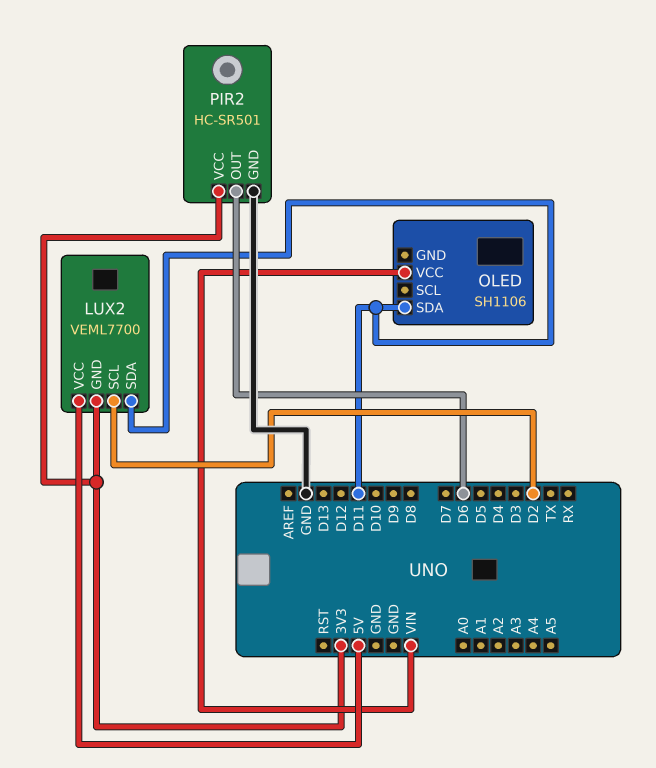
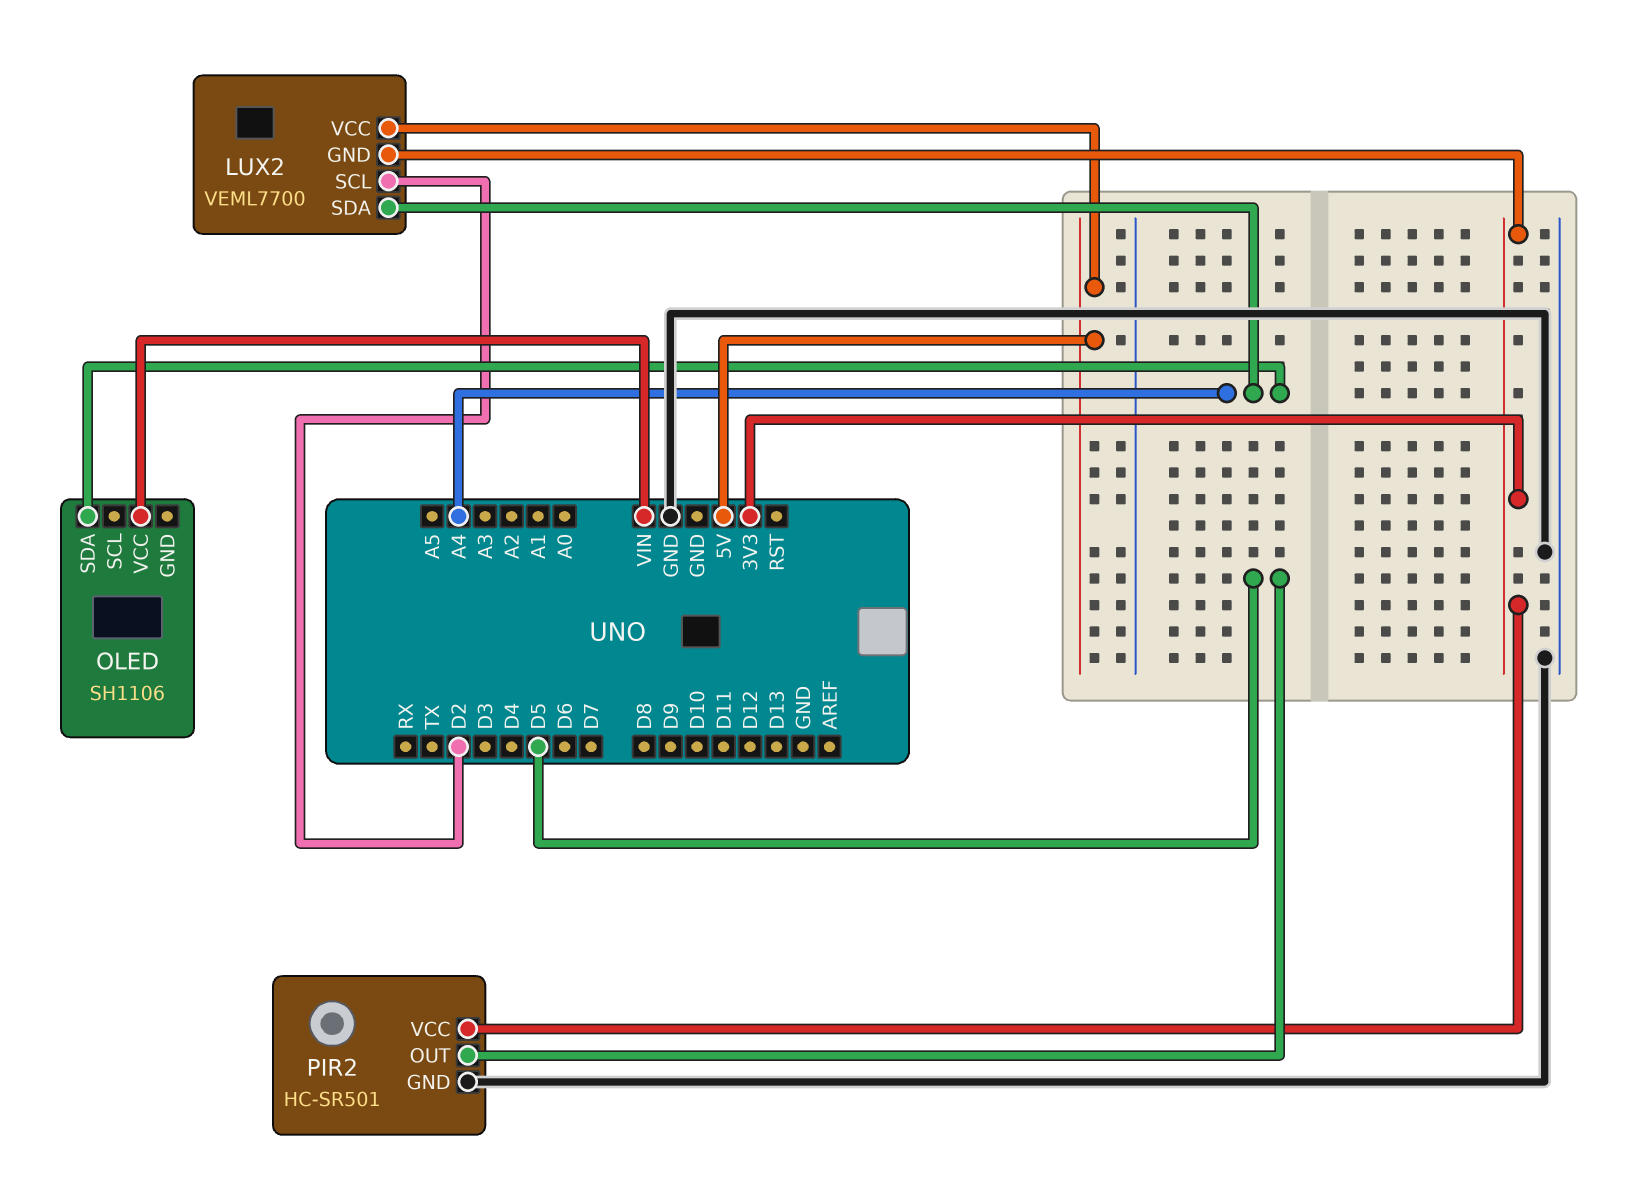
LUX2 pin SDA: D11 -> A4
OLED pin SDA: D11 -> A4
PIR2 pin OUT: D6 -> D5

